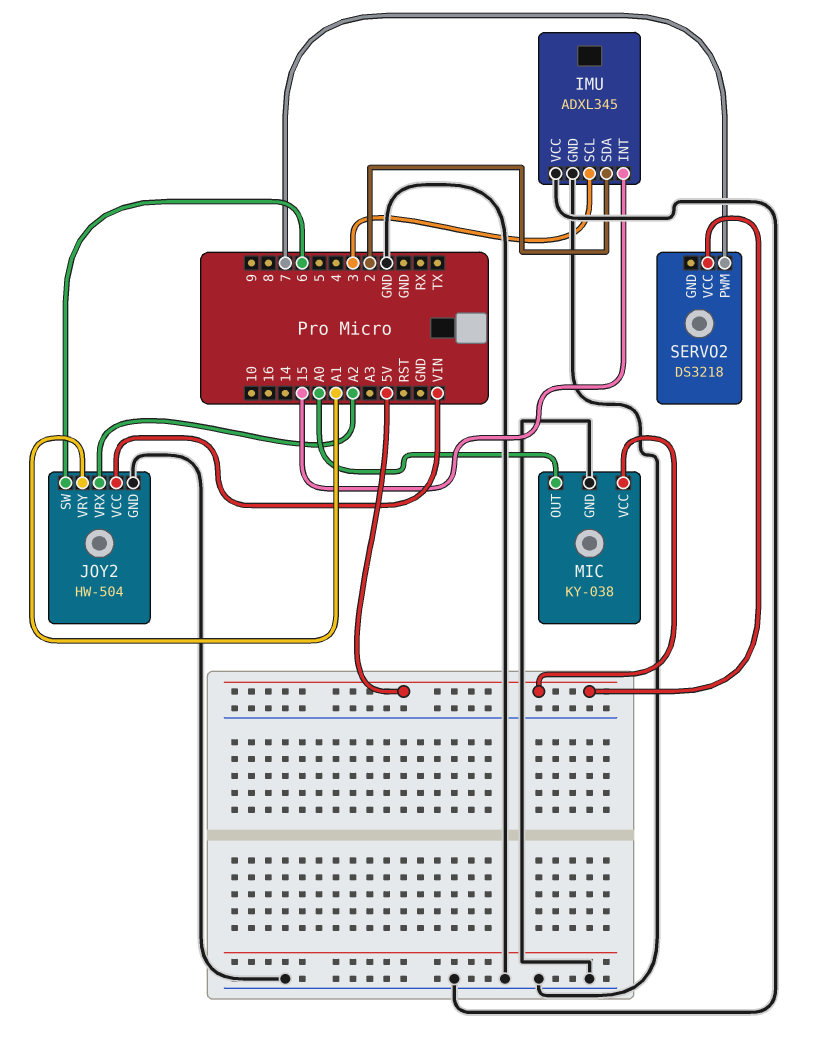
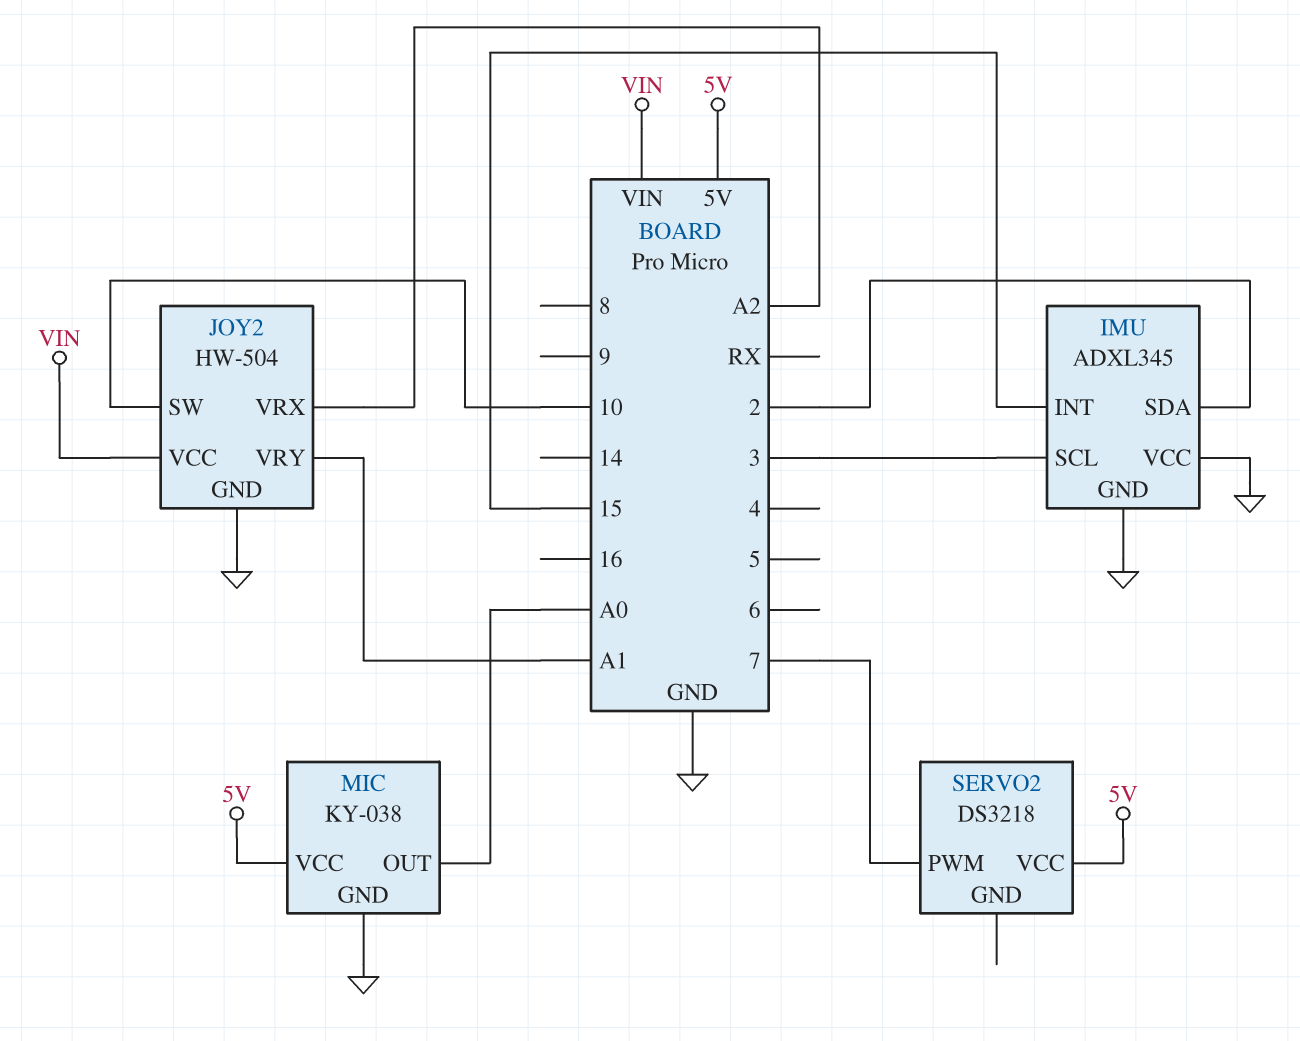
JOY2 pin SW: 6 -> 10

